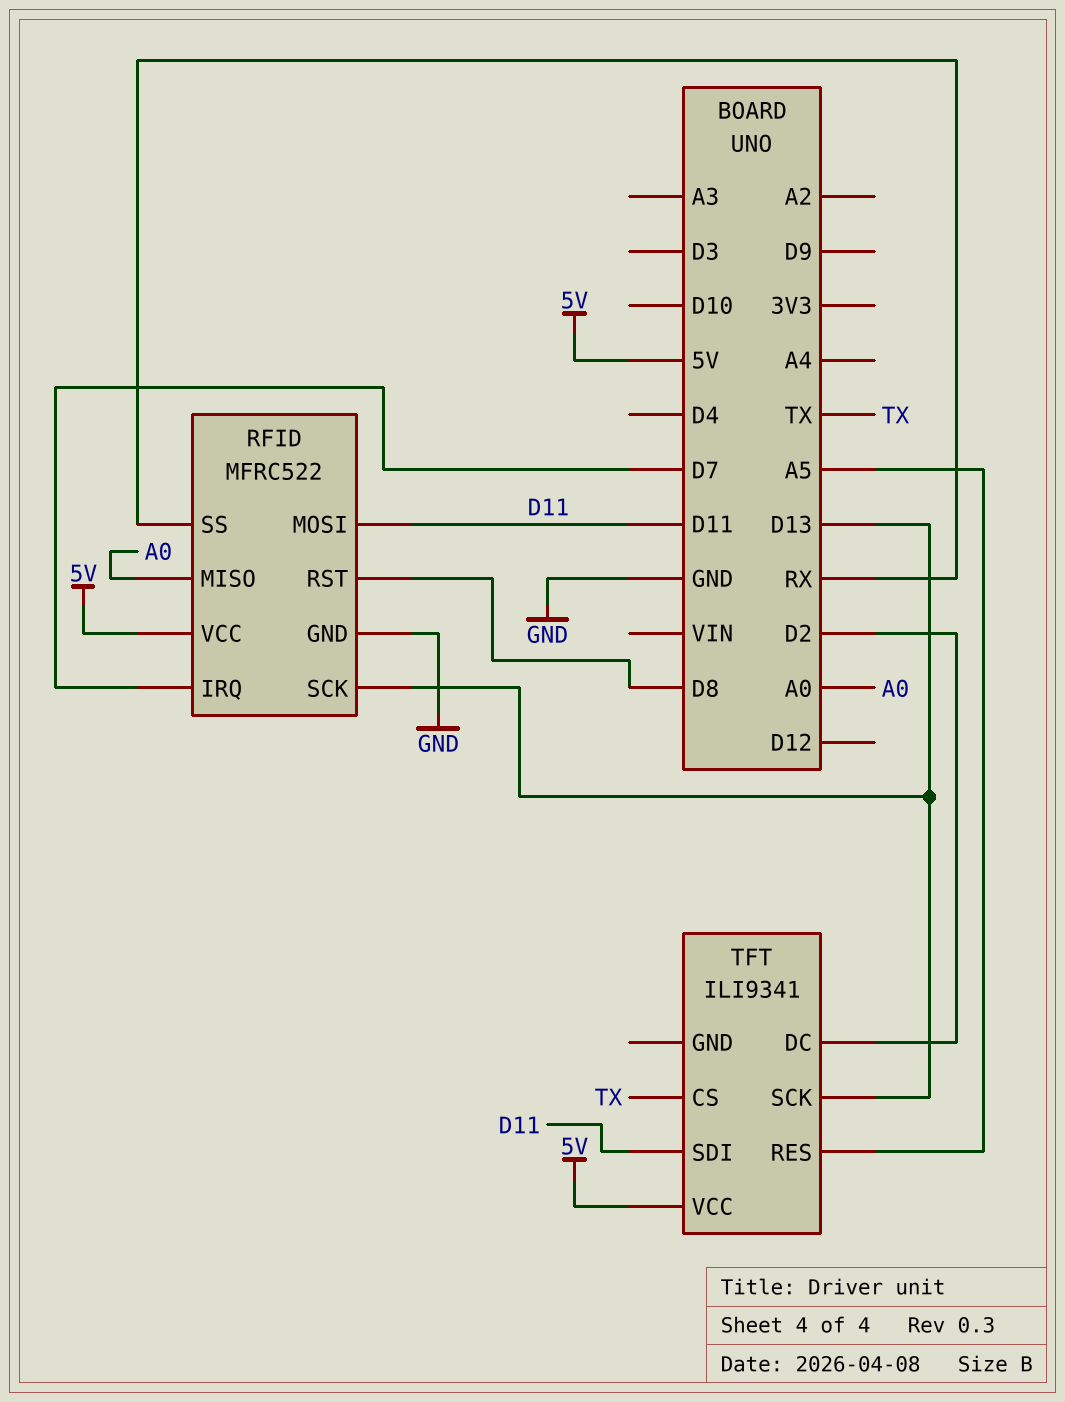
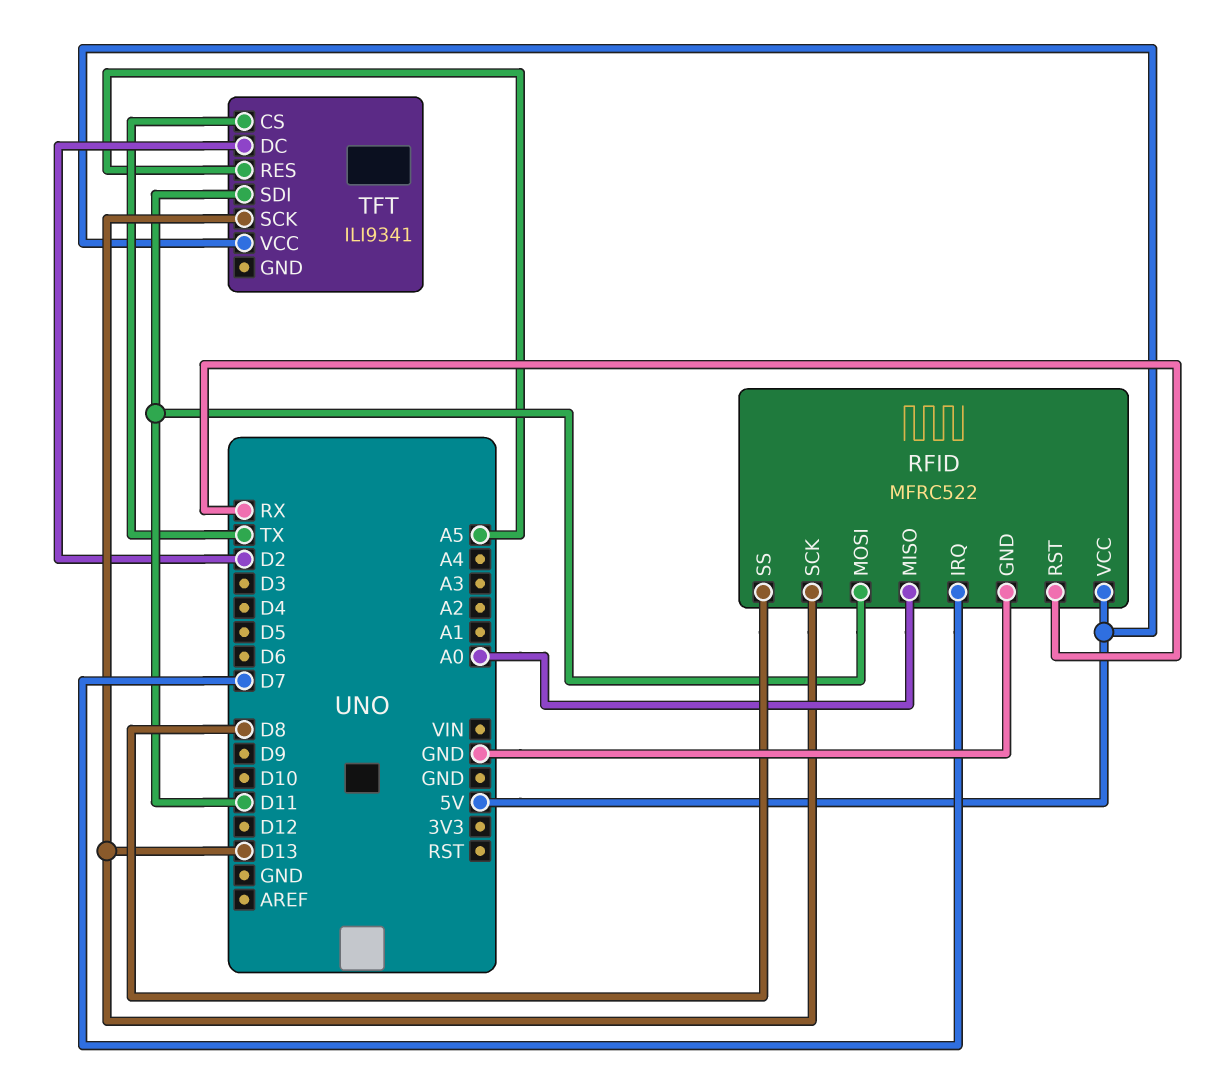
RFID pin RST: D8 -> RX
RFID pin SS: RX -> D8

